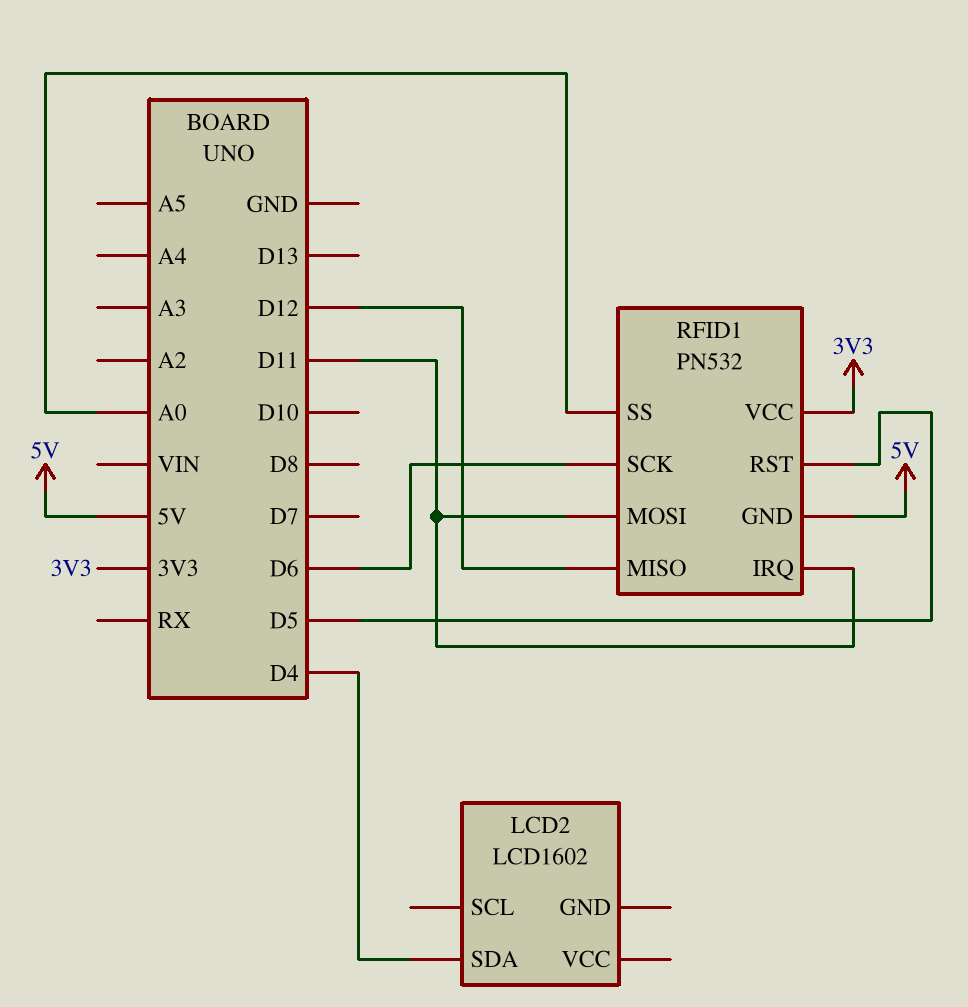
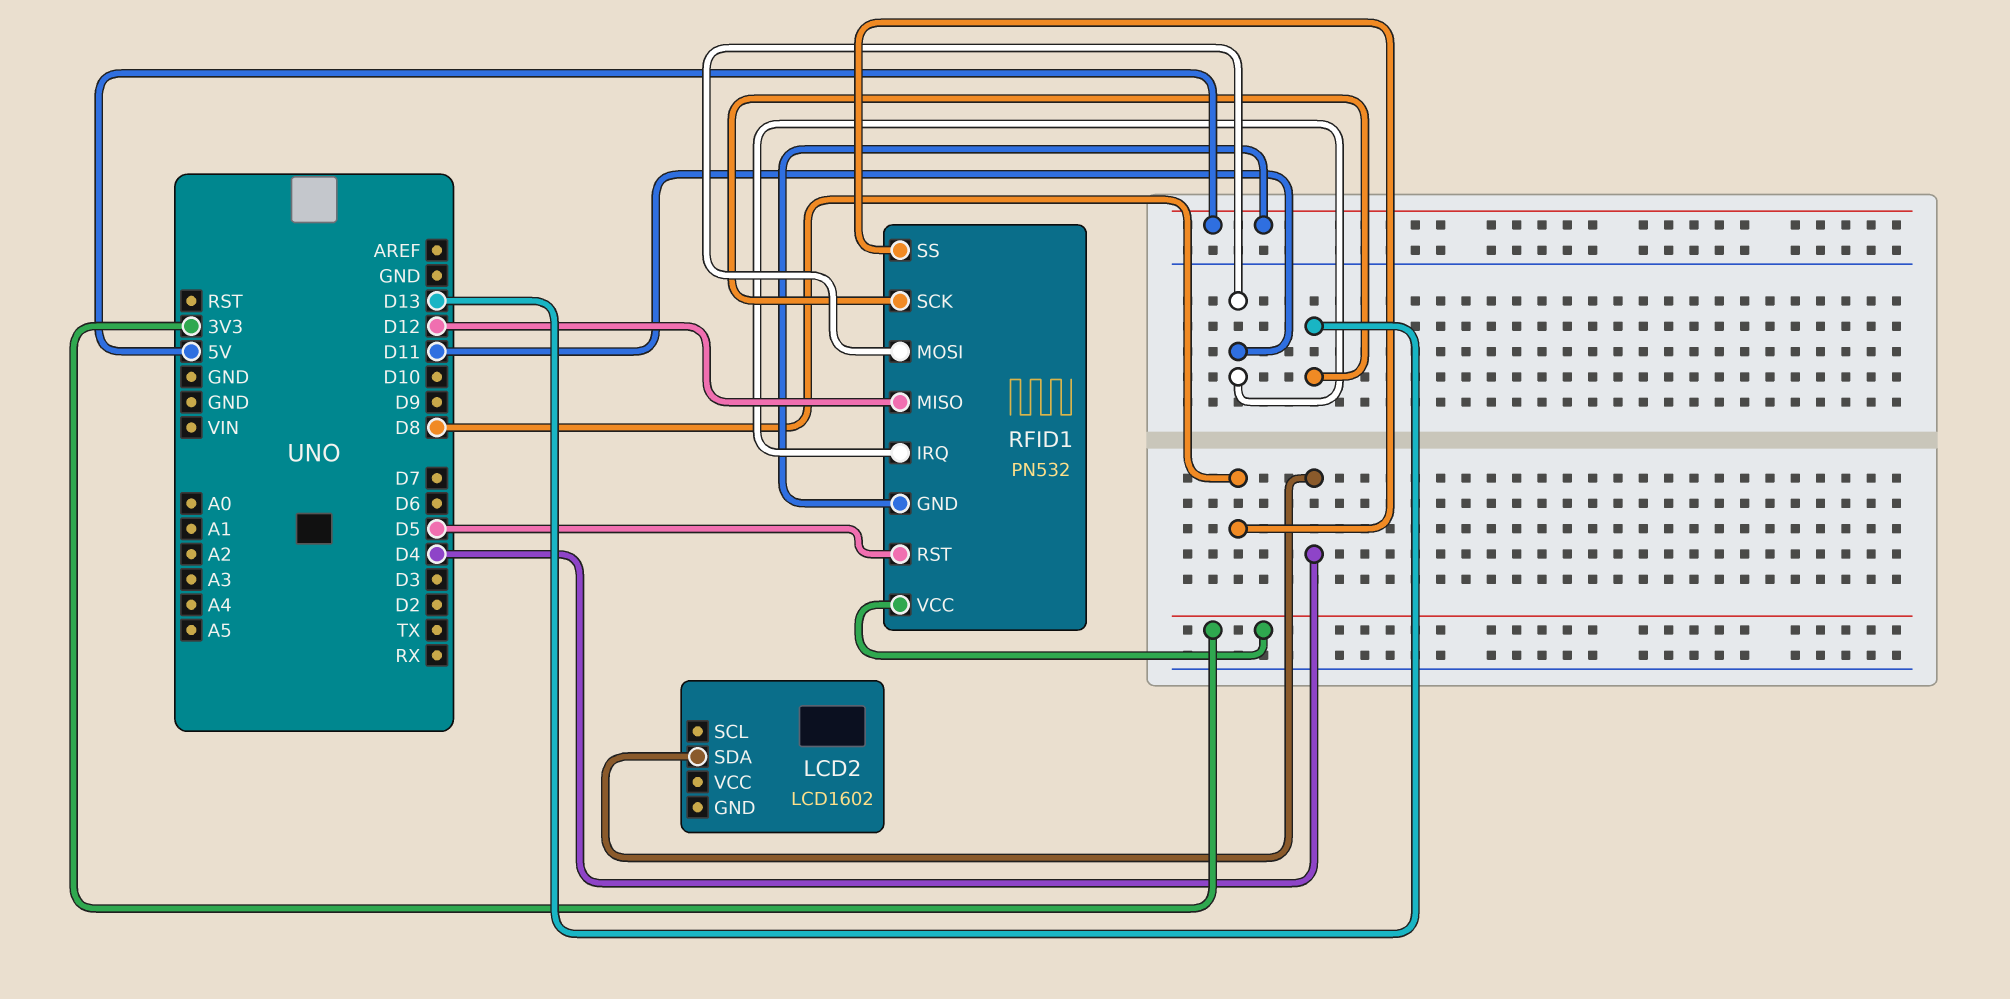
RFID1 pin SCK: D6 -> D13
RFID1 pin SS: A0 -> D8

